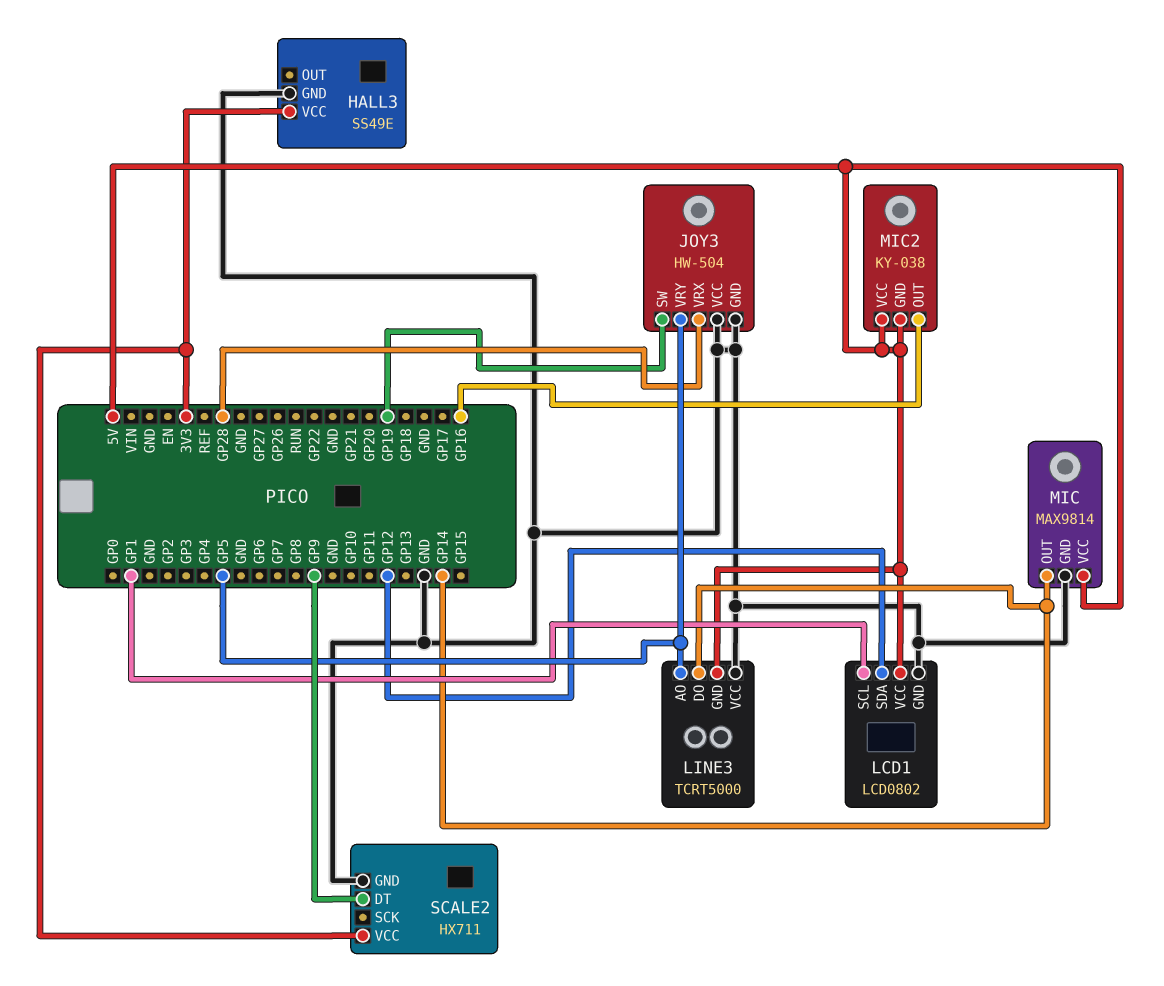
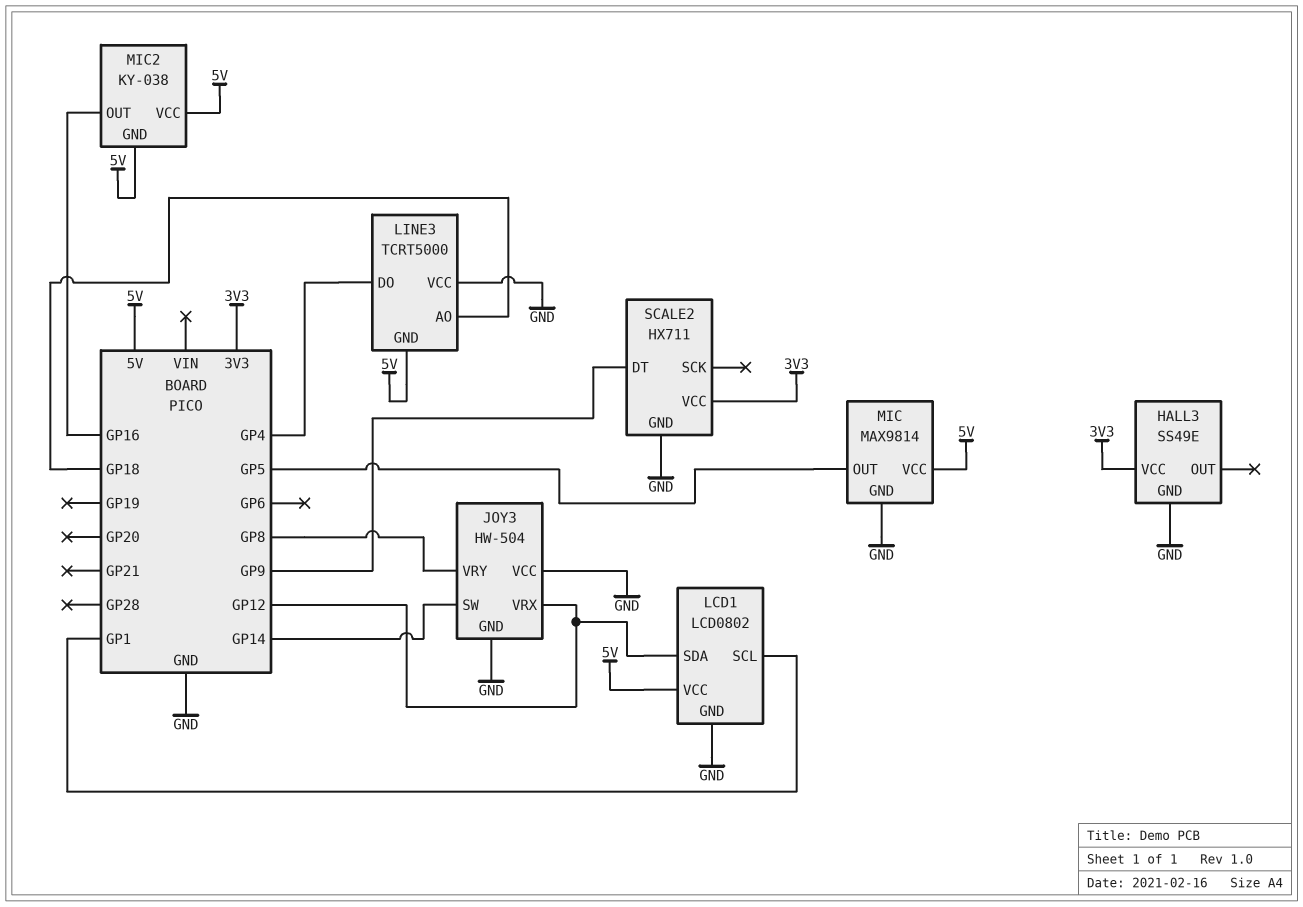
JOY3 pin SW: GP19 -> GP14
JOY3 pin VRX: GP28 -> GP12
JOY3 pin VRY: GP5 -> GP8
LINE3 pin AO: GP5 -> GP18
LINE3 pin DO: GP14 -> GP4
MIC pin OUT: GP14 -> GP5

